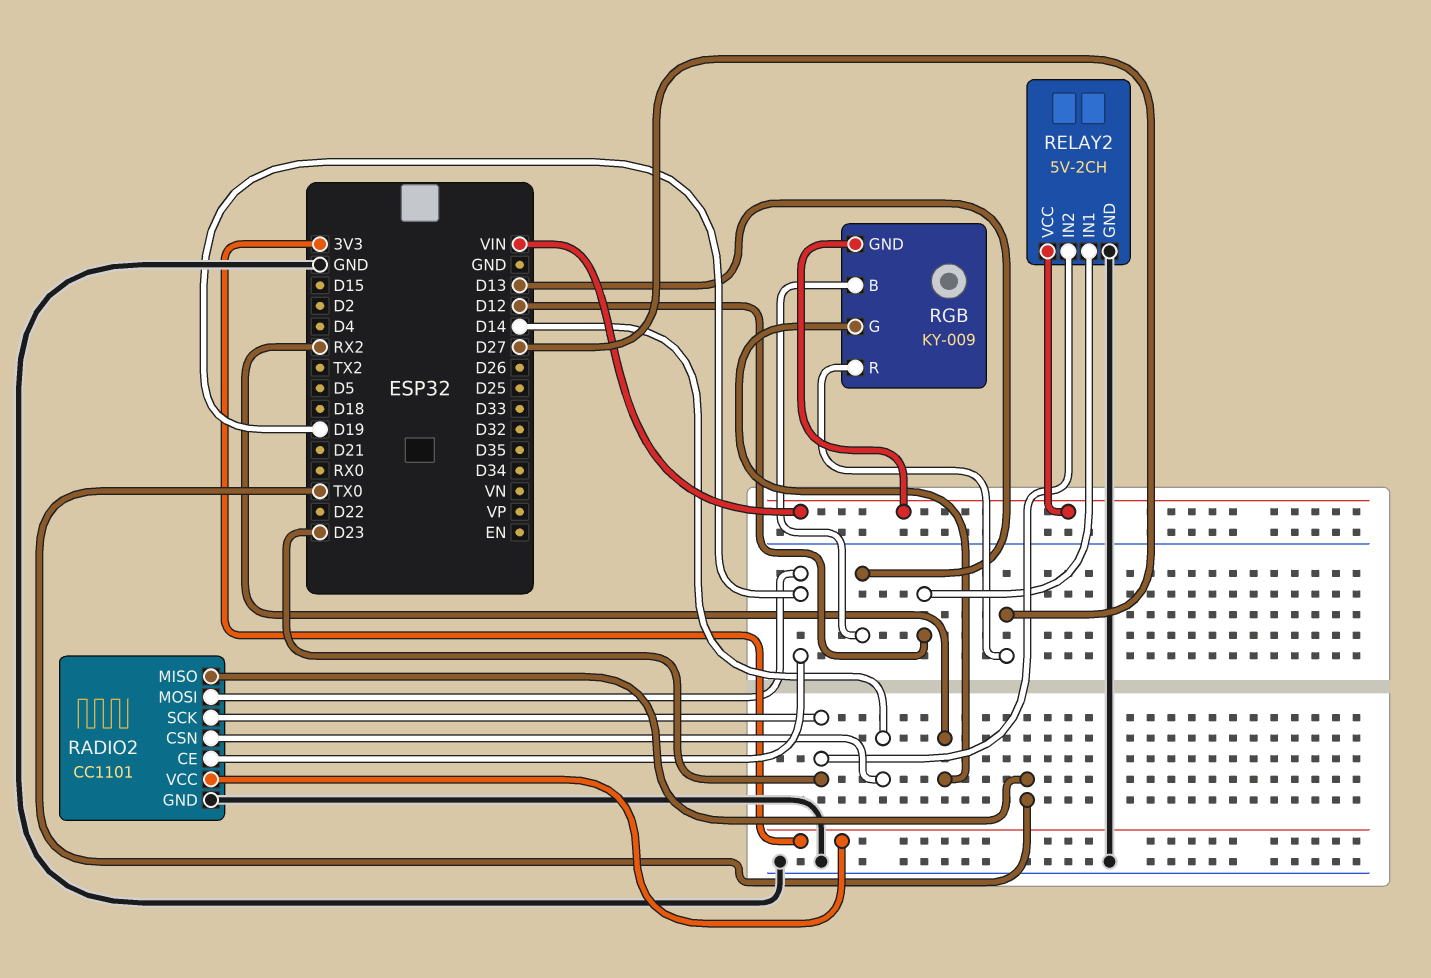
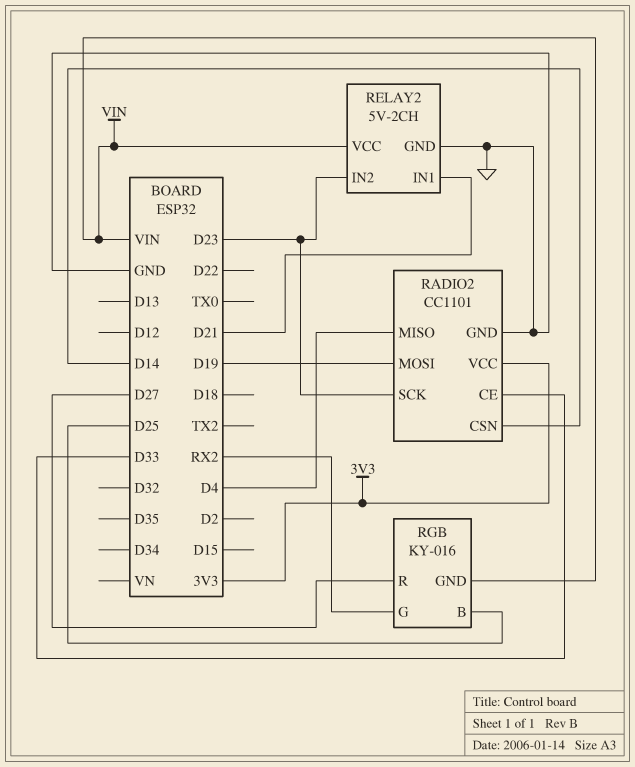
RADIO2 pin CE: D19 -> D33
RADIO2 pin MISO: TX0 -> D4
RELAY2 pin IN1: D12 -> D21
RGB: KY-009 -> KY-016
RGB pin B: D13 -> D25

